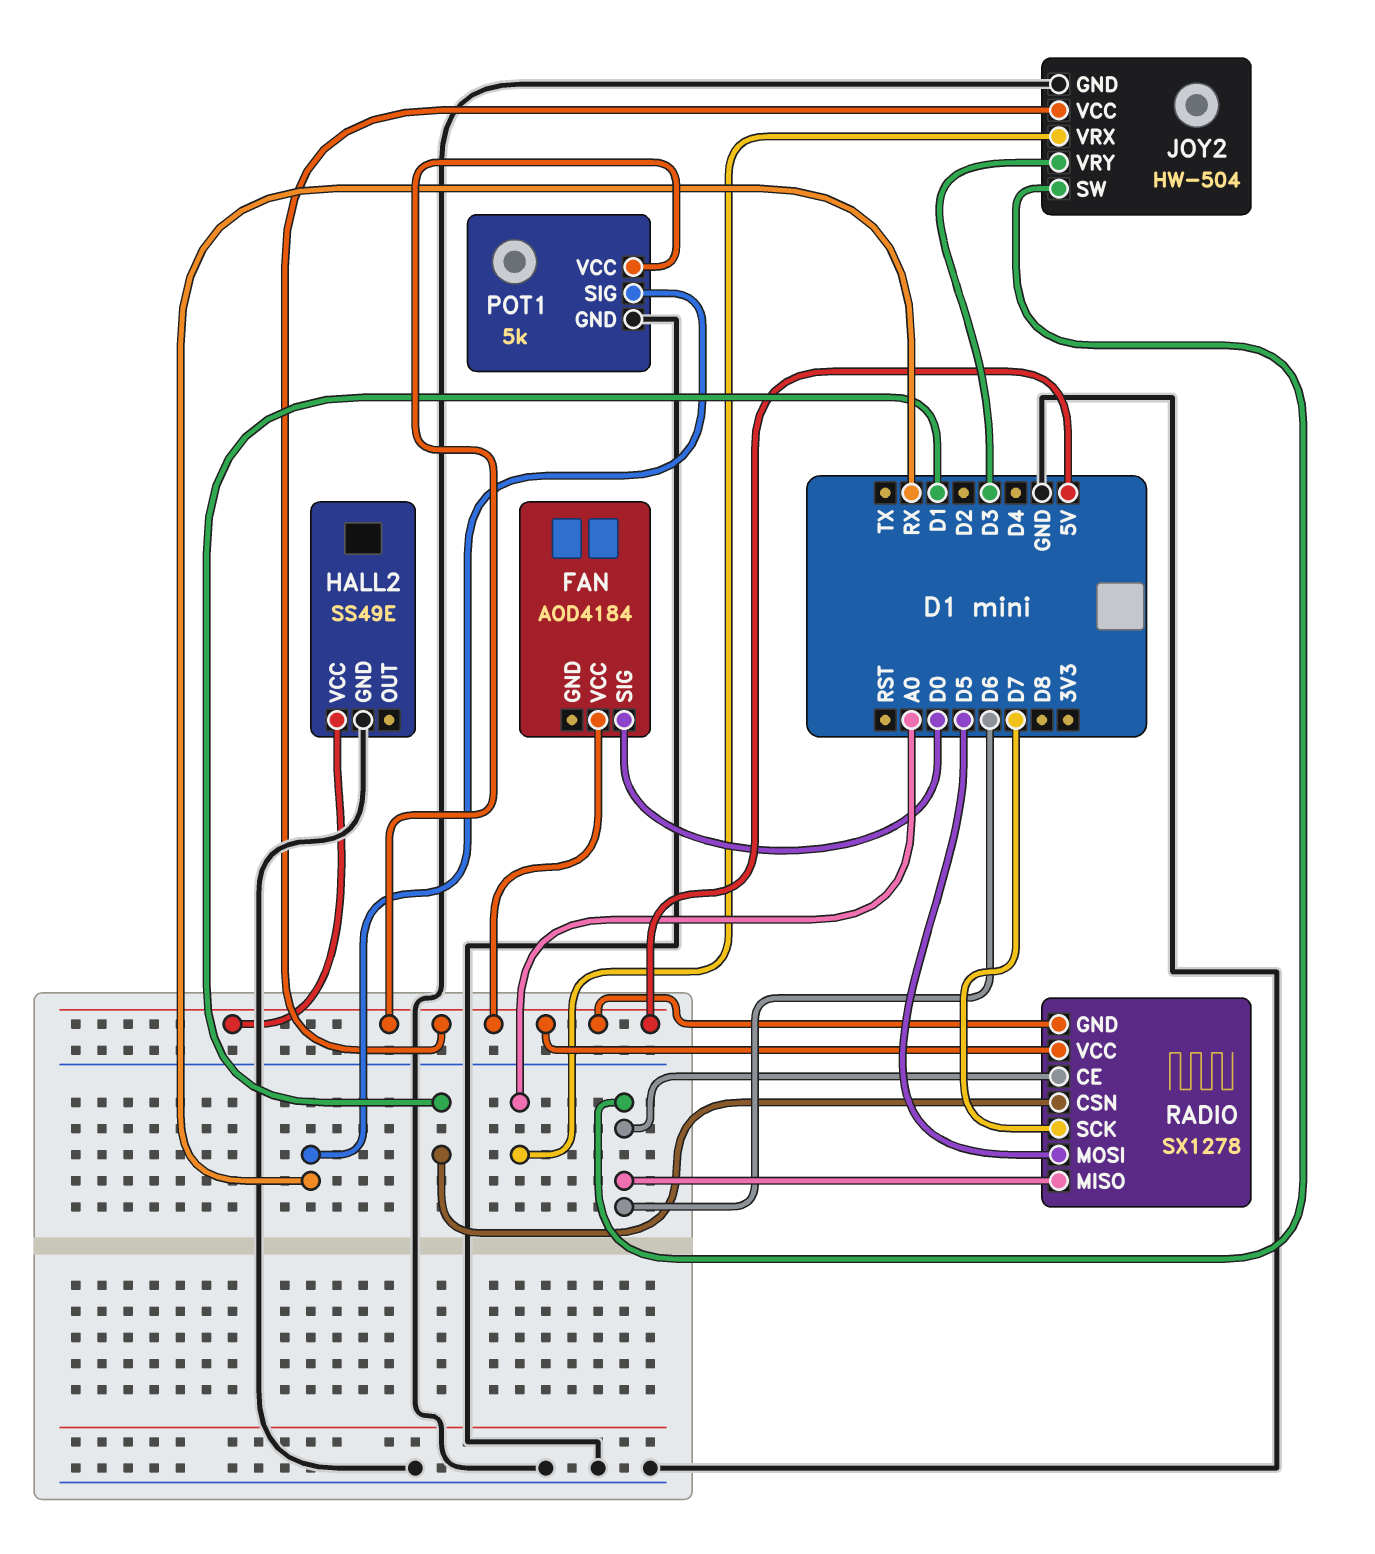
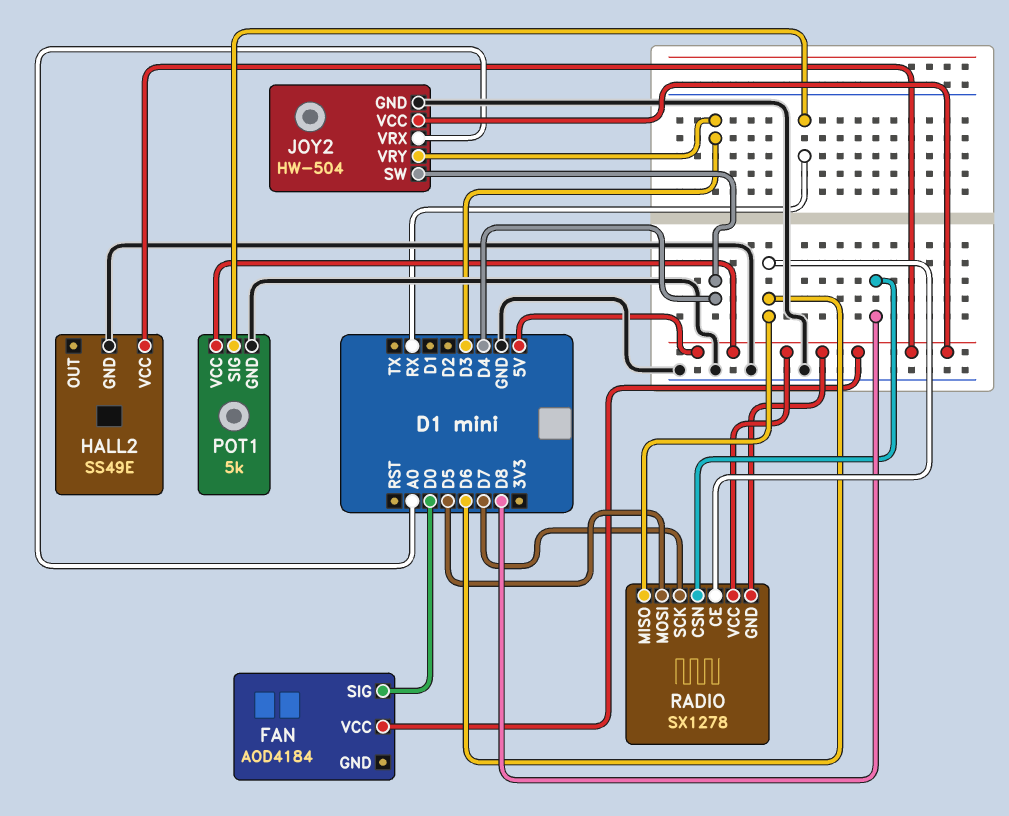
JOY2 pin SW: D6 -> D4
RADIO pin CSN: D1 -> D8

